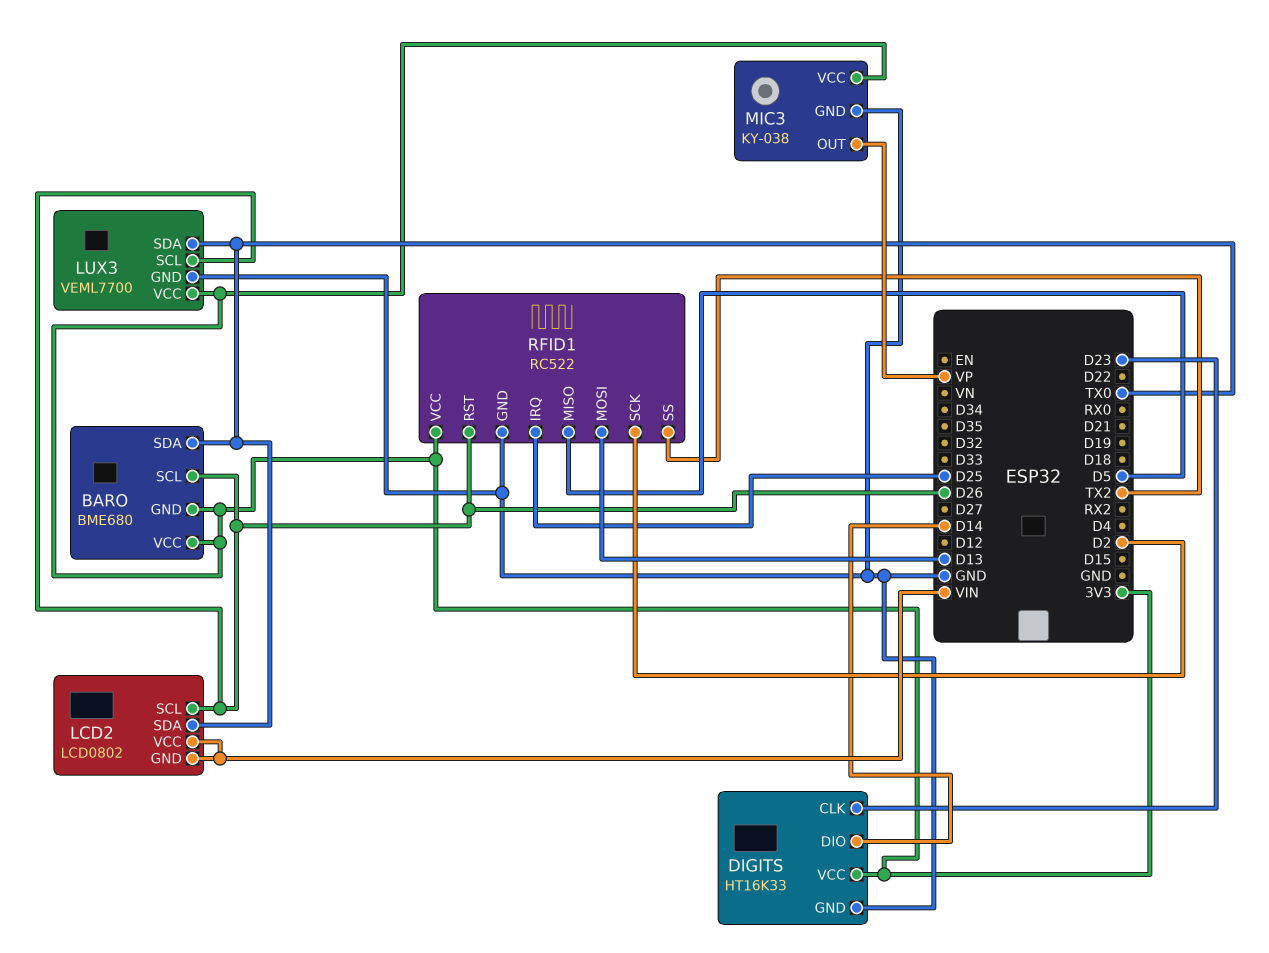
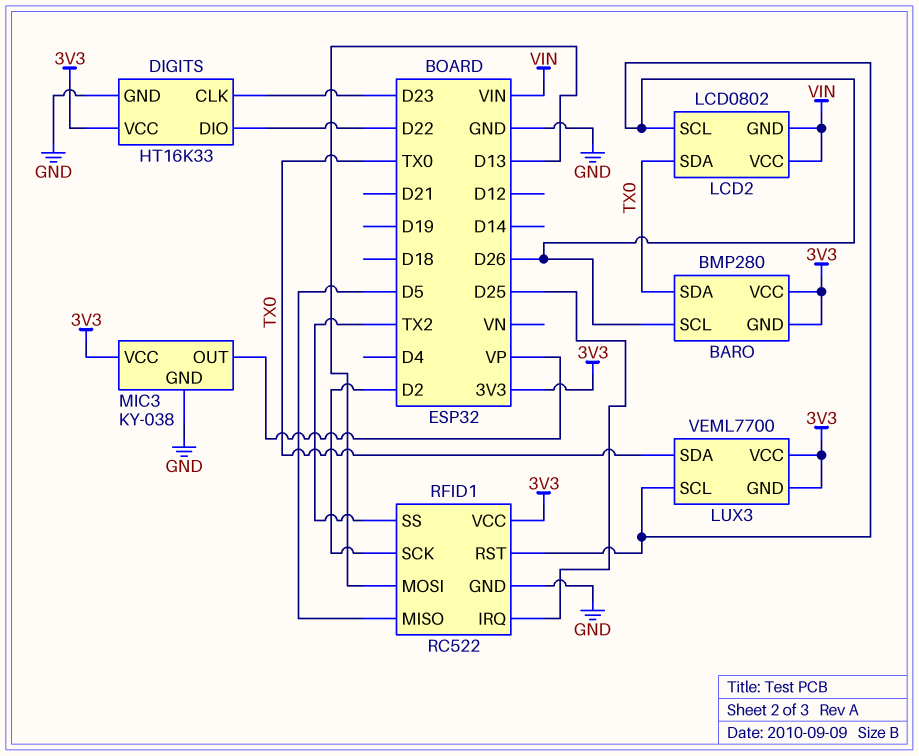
BARO: BME680 -> BMP280
DIGITS pin DIO: D14 -> D22
LUX3 pin GND: GND -> 3V3

